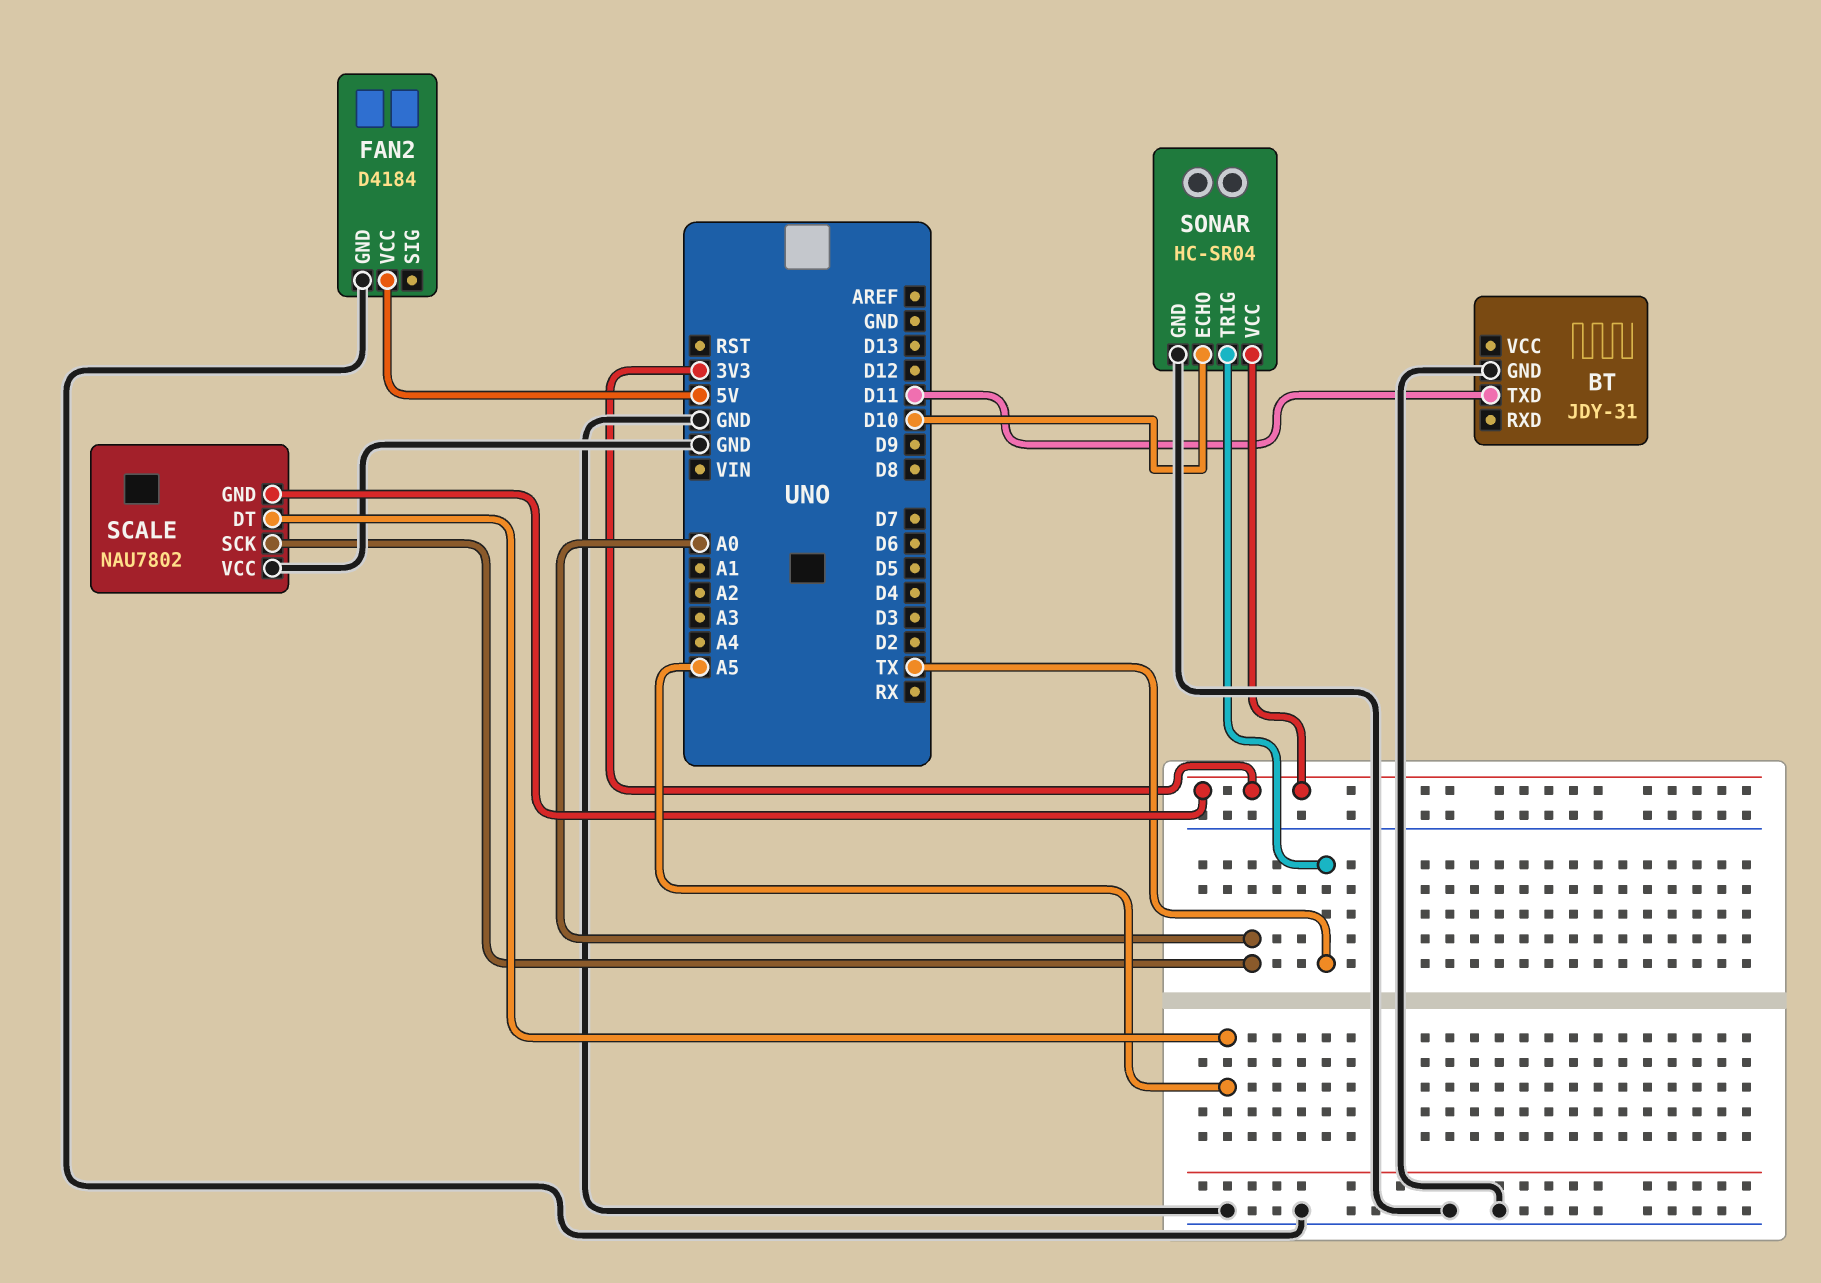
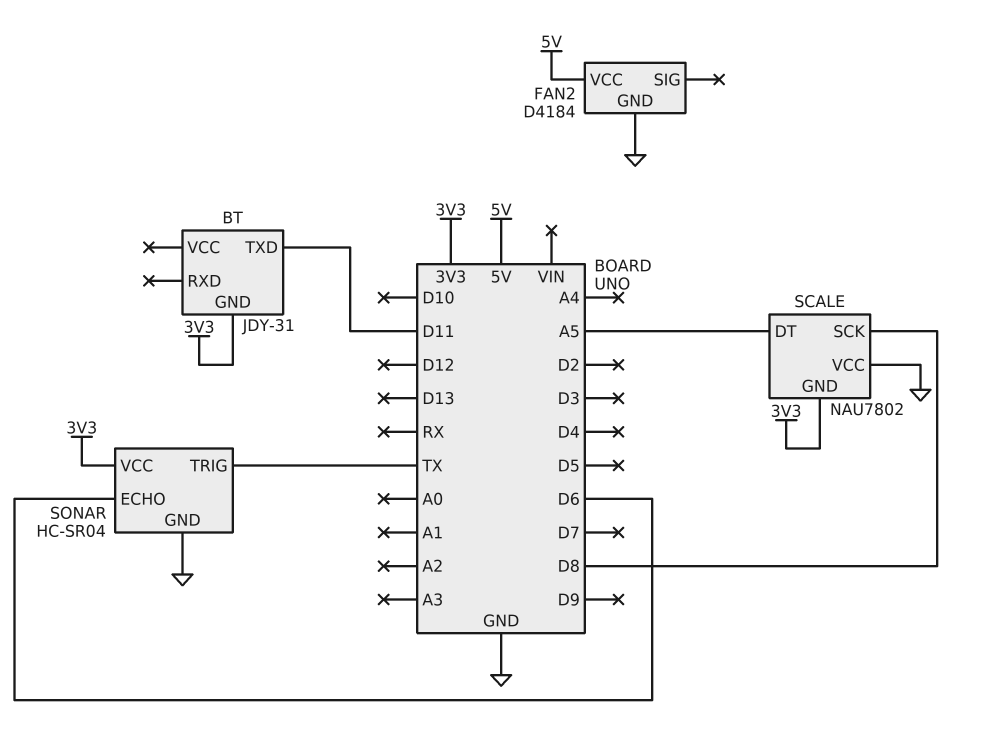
BT pin GND: GND -> 3V3
SCALE pin SCK: A0 -> D8
SONAR pin ECHO: D10 -> D6

